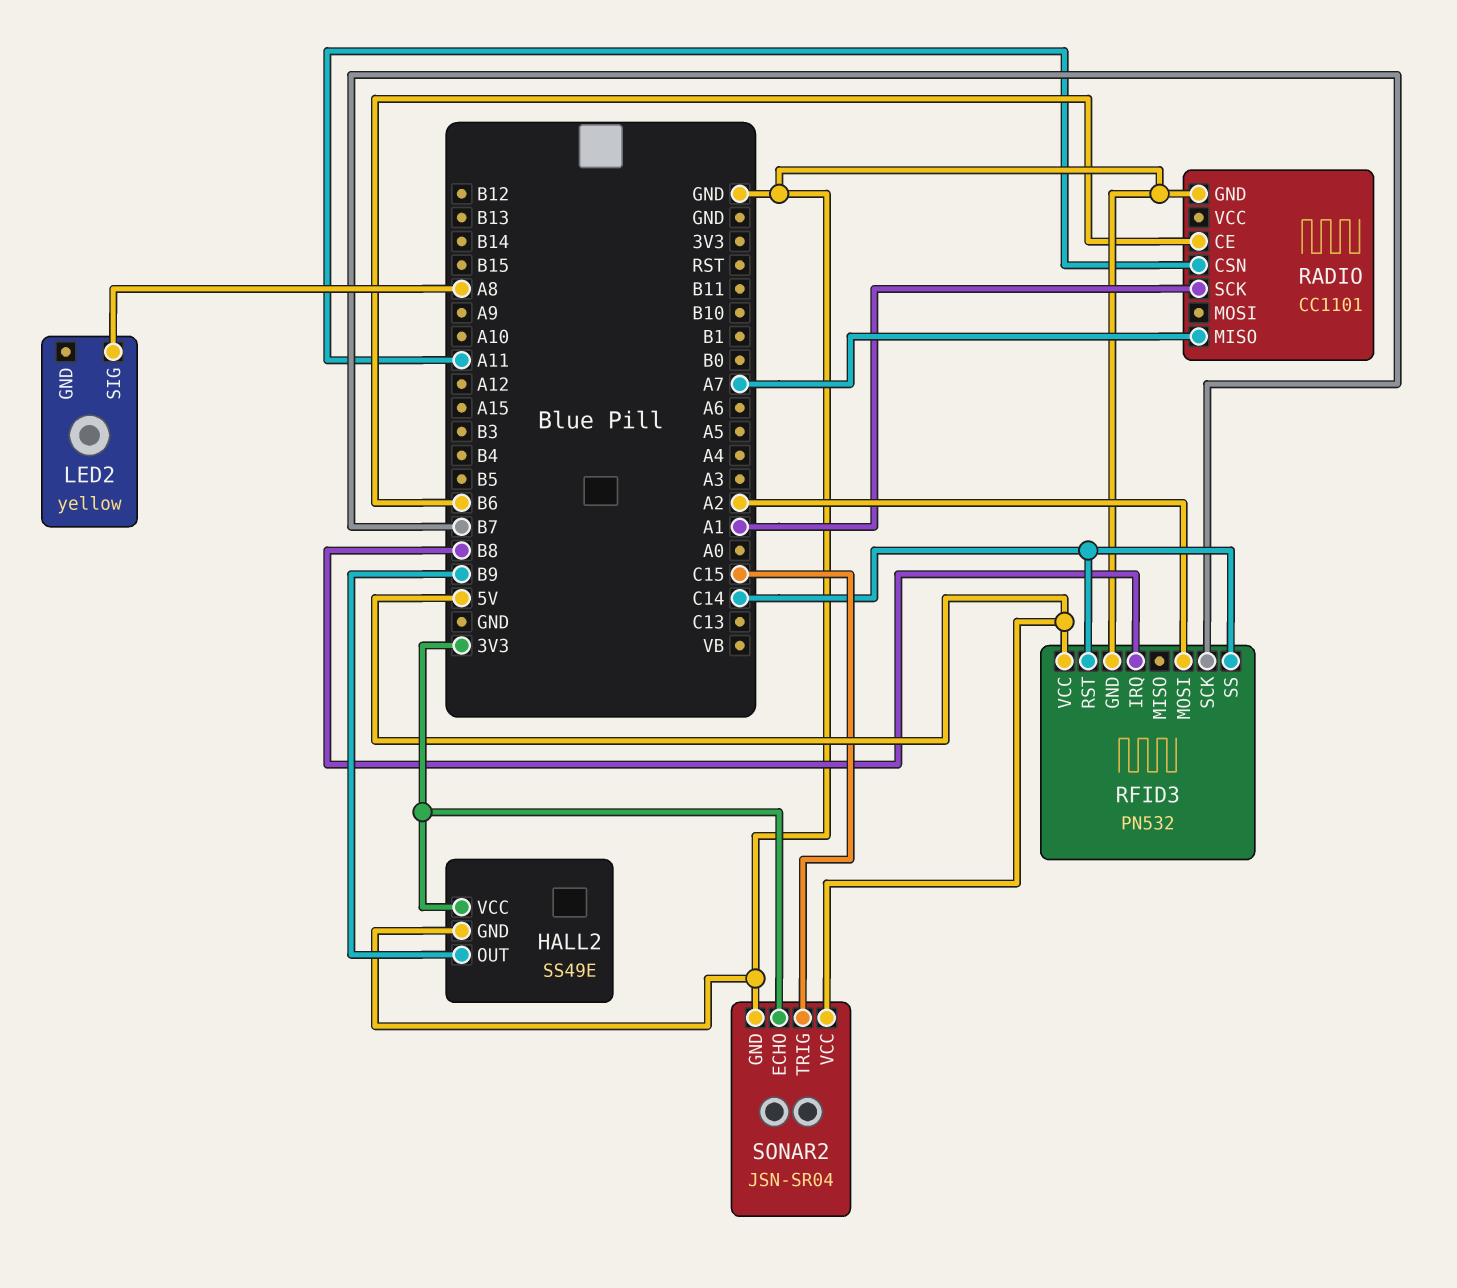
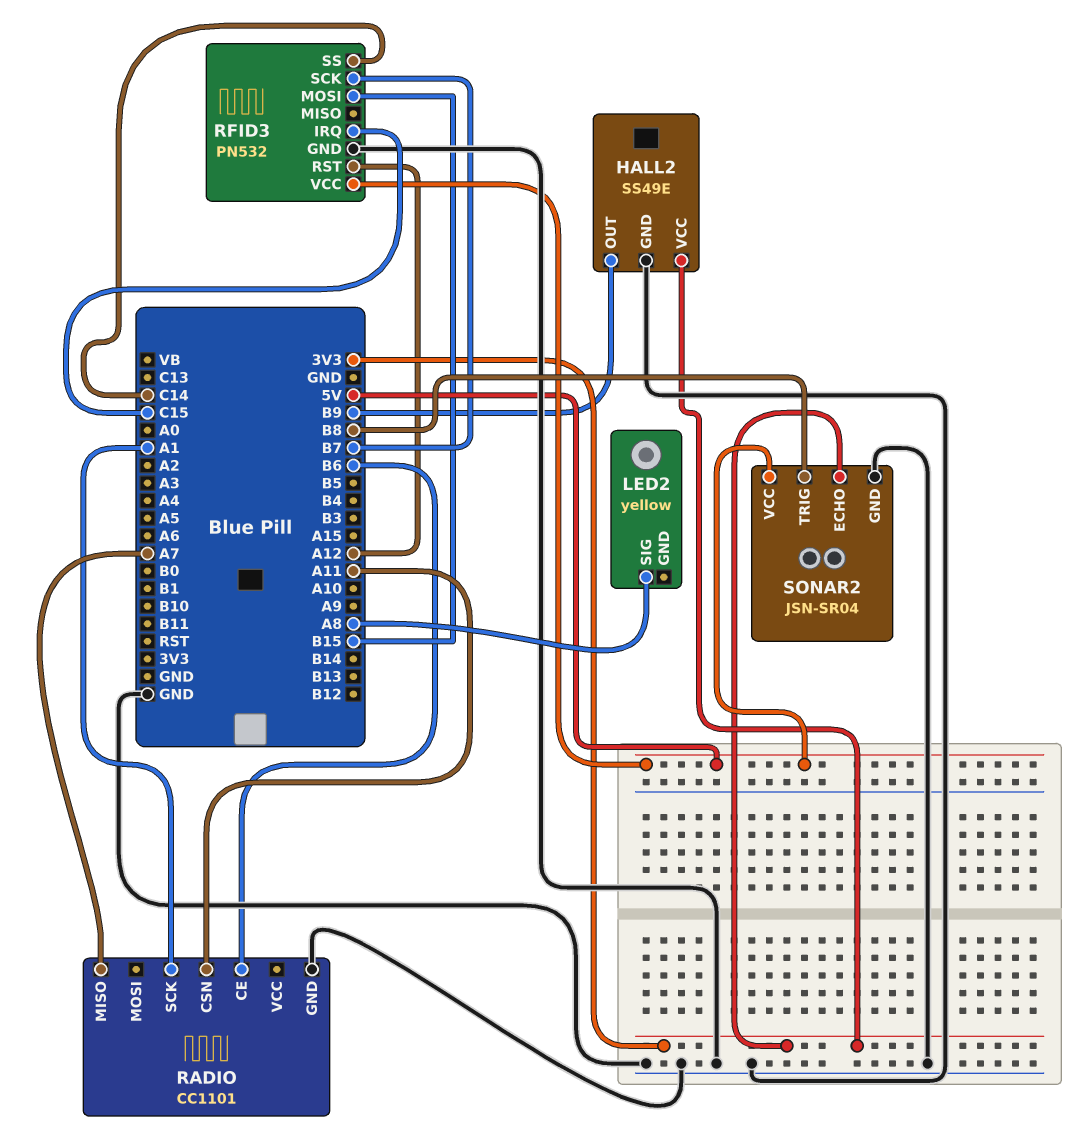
RFID3 pin IRQ: B8 -> C15
RFID3 pin MOSI: A2 -> B15
RFID3 pin RST: C14 -> A12
SONAR2 pin TRIG: C15 -> B8

